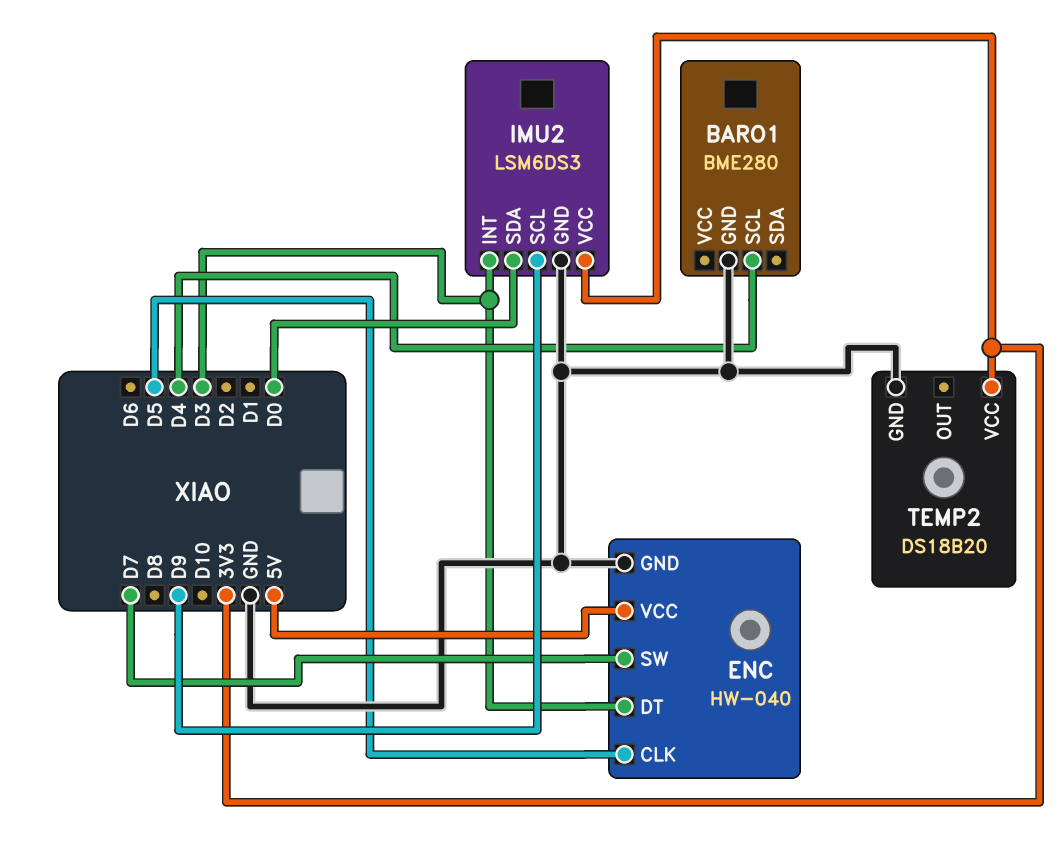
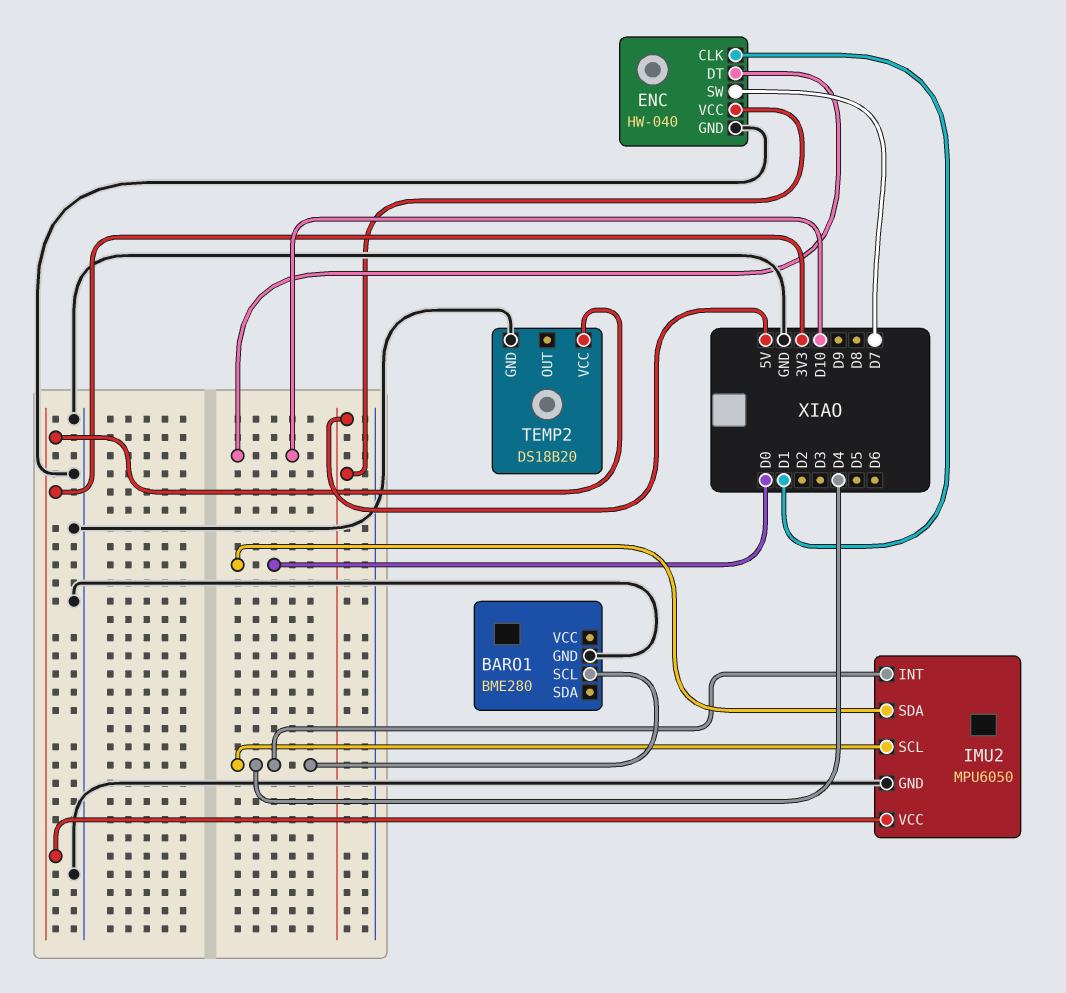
ENC pin CLK: D5 -> D1
ENC pin DT: D3 -> D10
IMU2: LSM6DS3 -> MPU6050
IMU2 pin INT: D3 -> D4
IMU2 pin SCL: D9 -> D4

